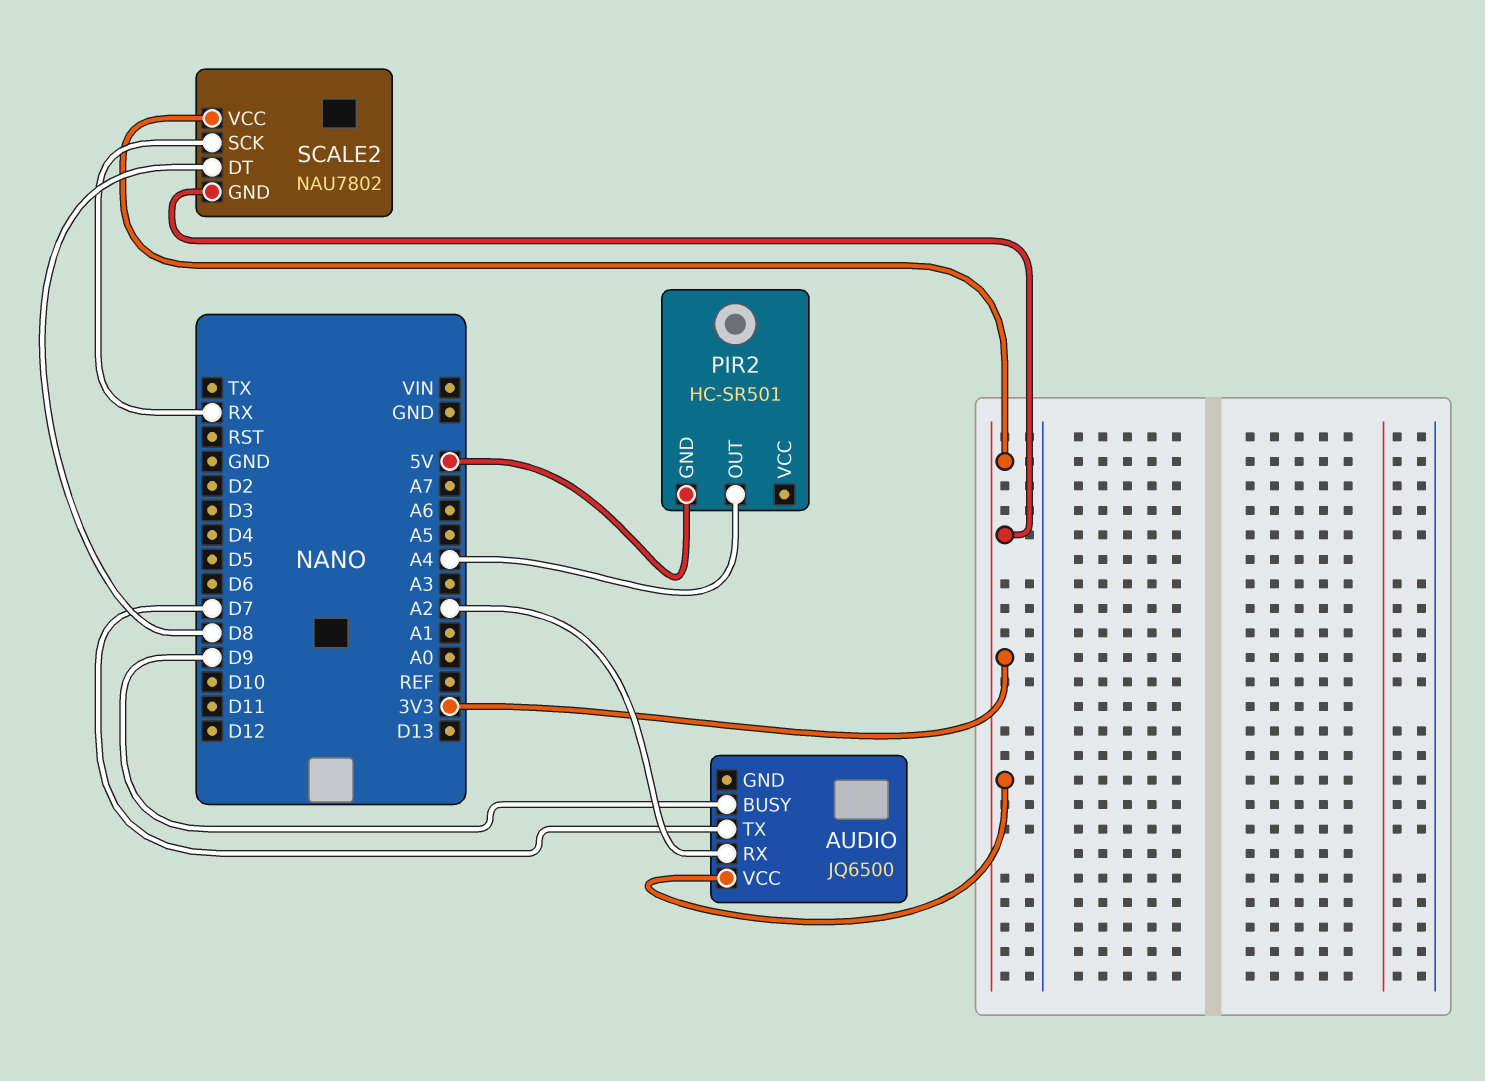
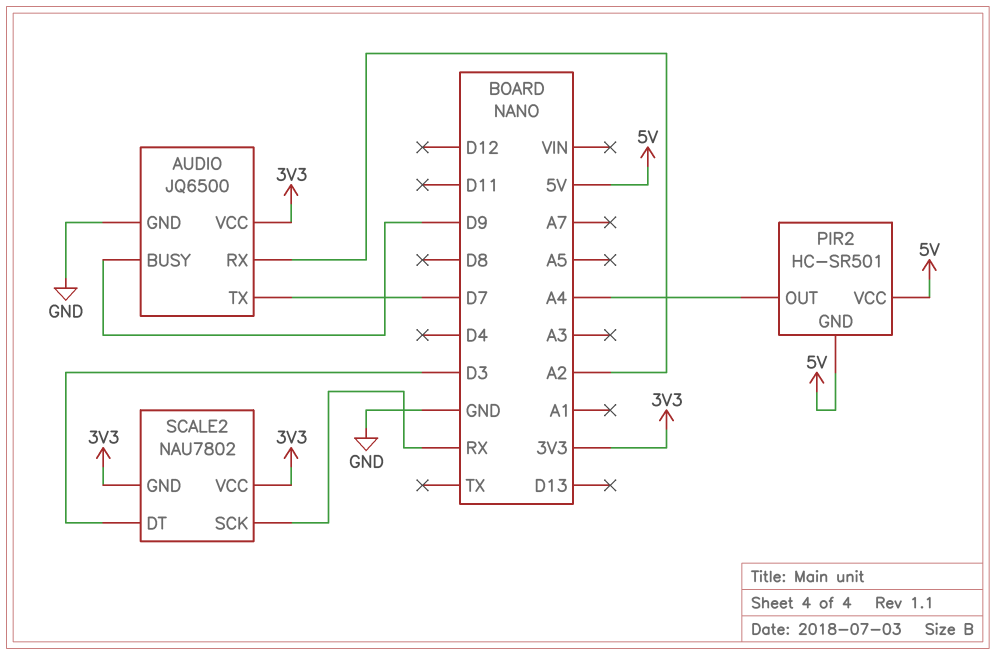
AUDIO pin GND: none -> GND
PIR2 pin VCC: none -> 5V
SCALE2 pin DT: D8 -> D3

